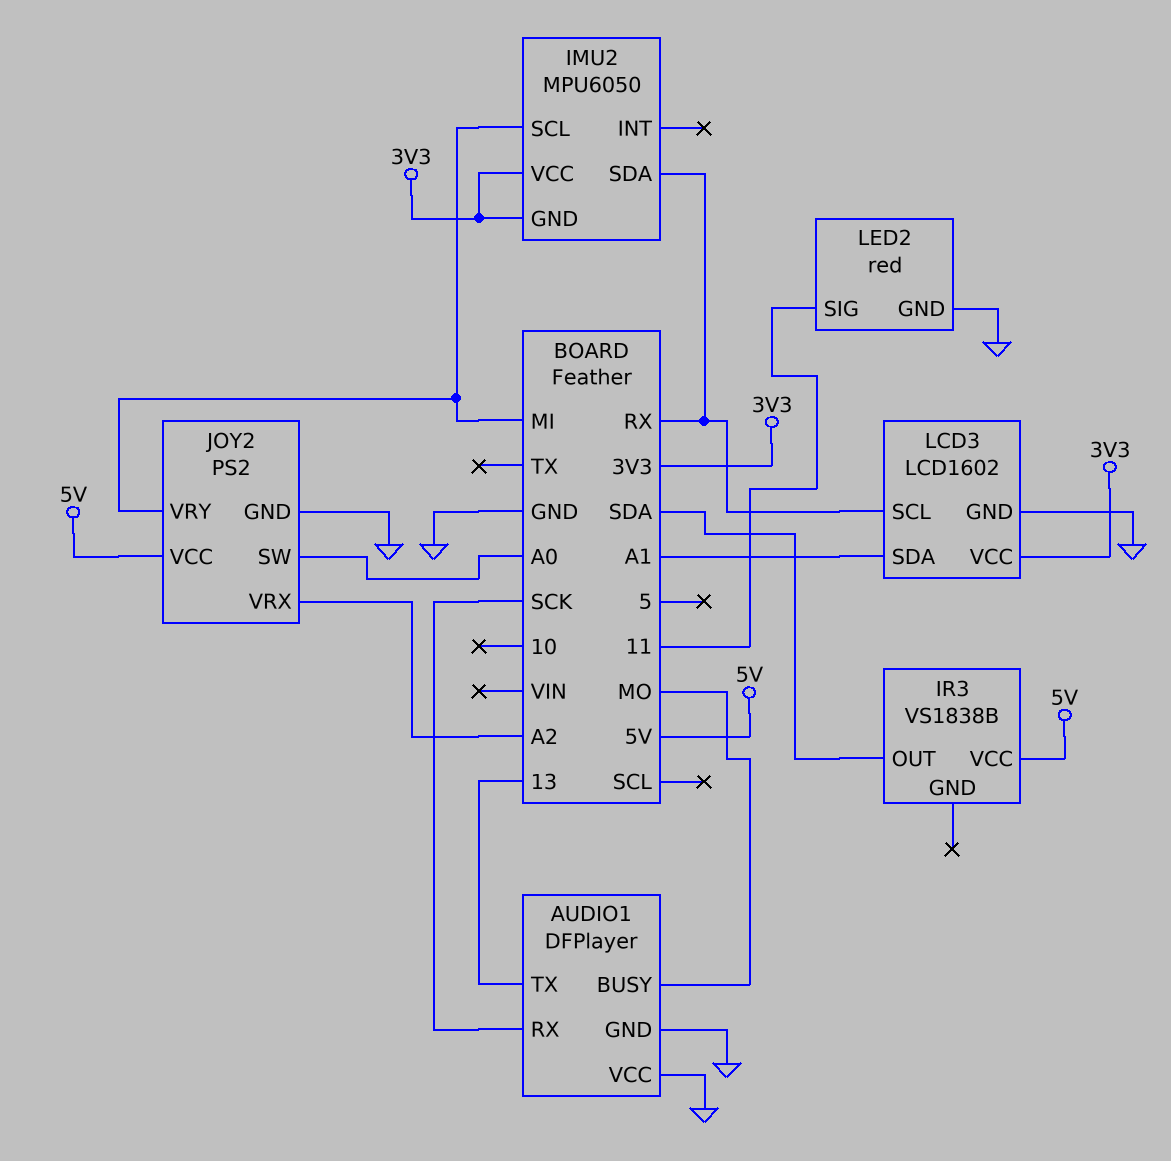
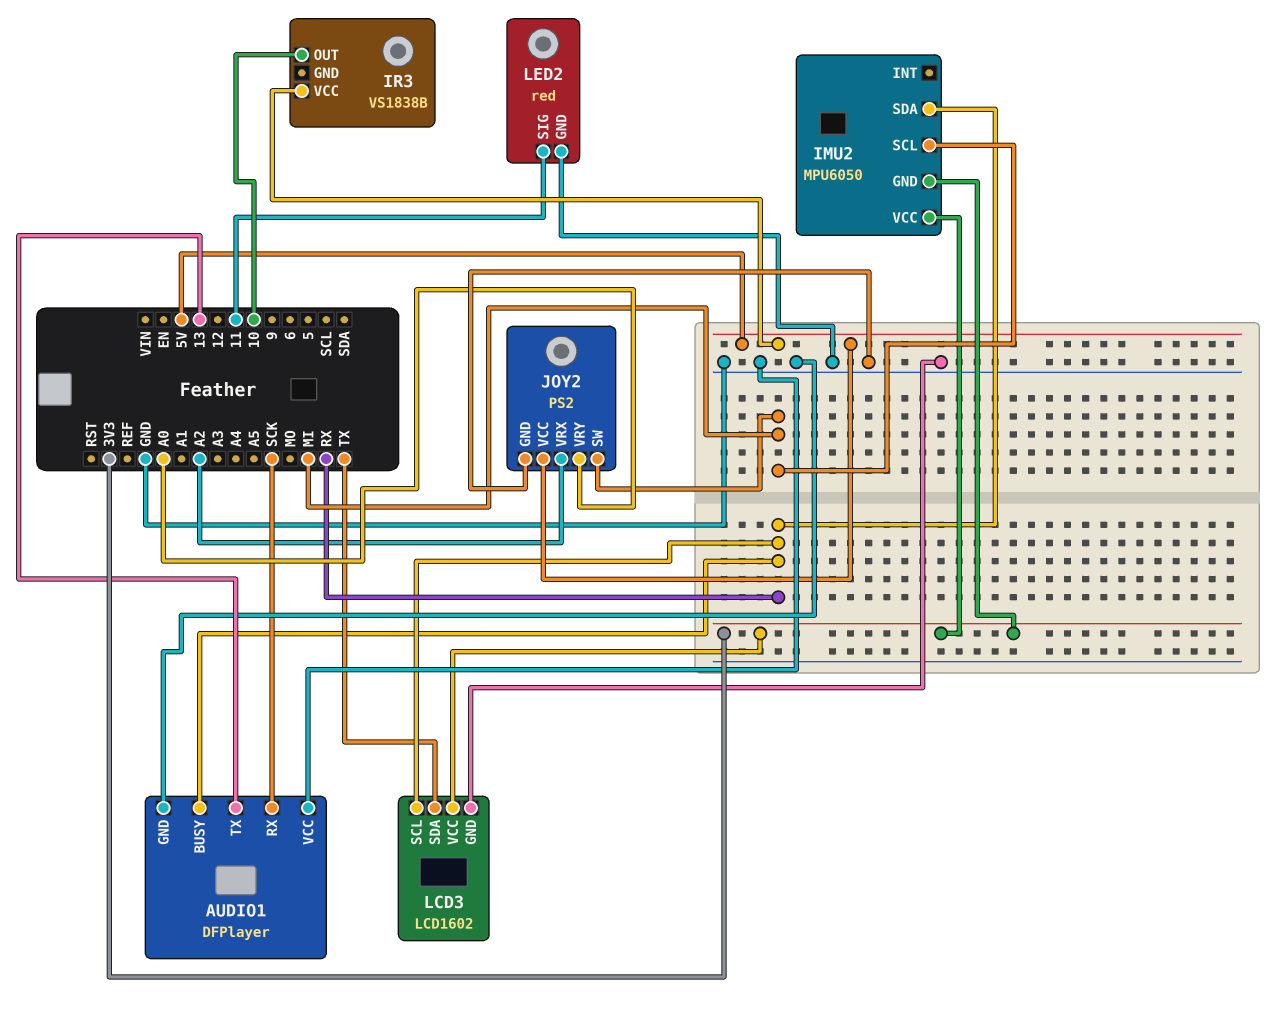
AUDIO1 pin BUSY: MO -> RX
IR3 pin OUT: SDA -> 10
JOY2 pin SW: A0 -> MI
JOY2 pin VRY: MI -> A0
LCD3 pin SDA: A1 -> TX

